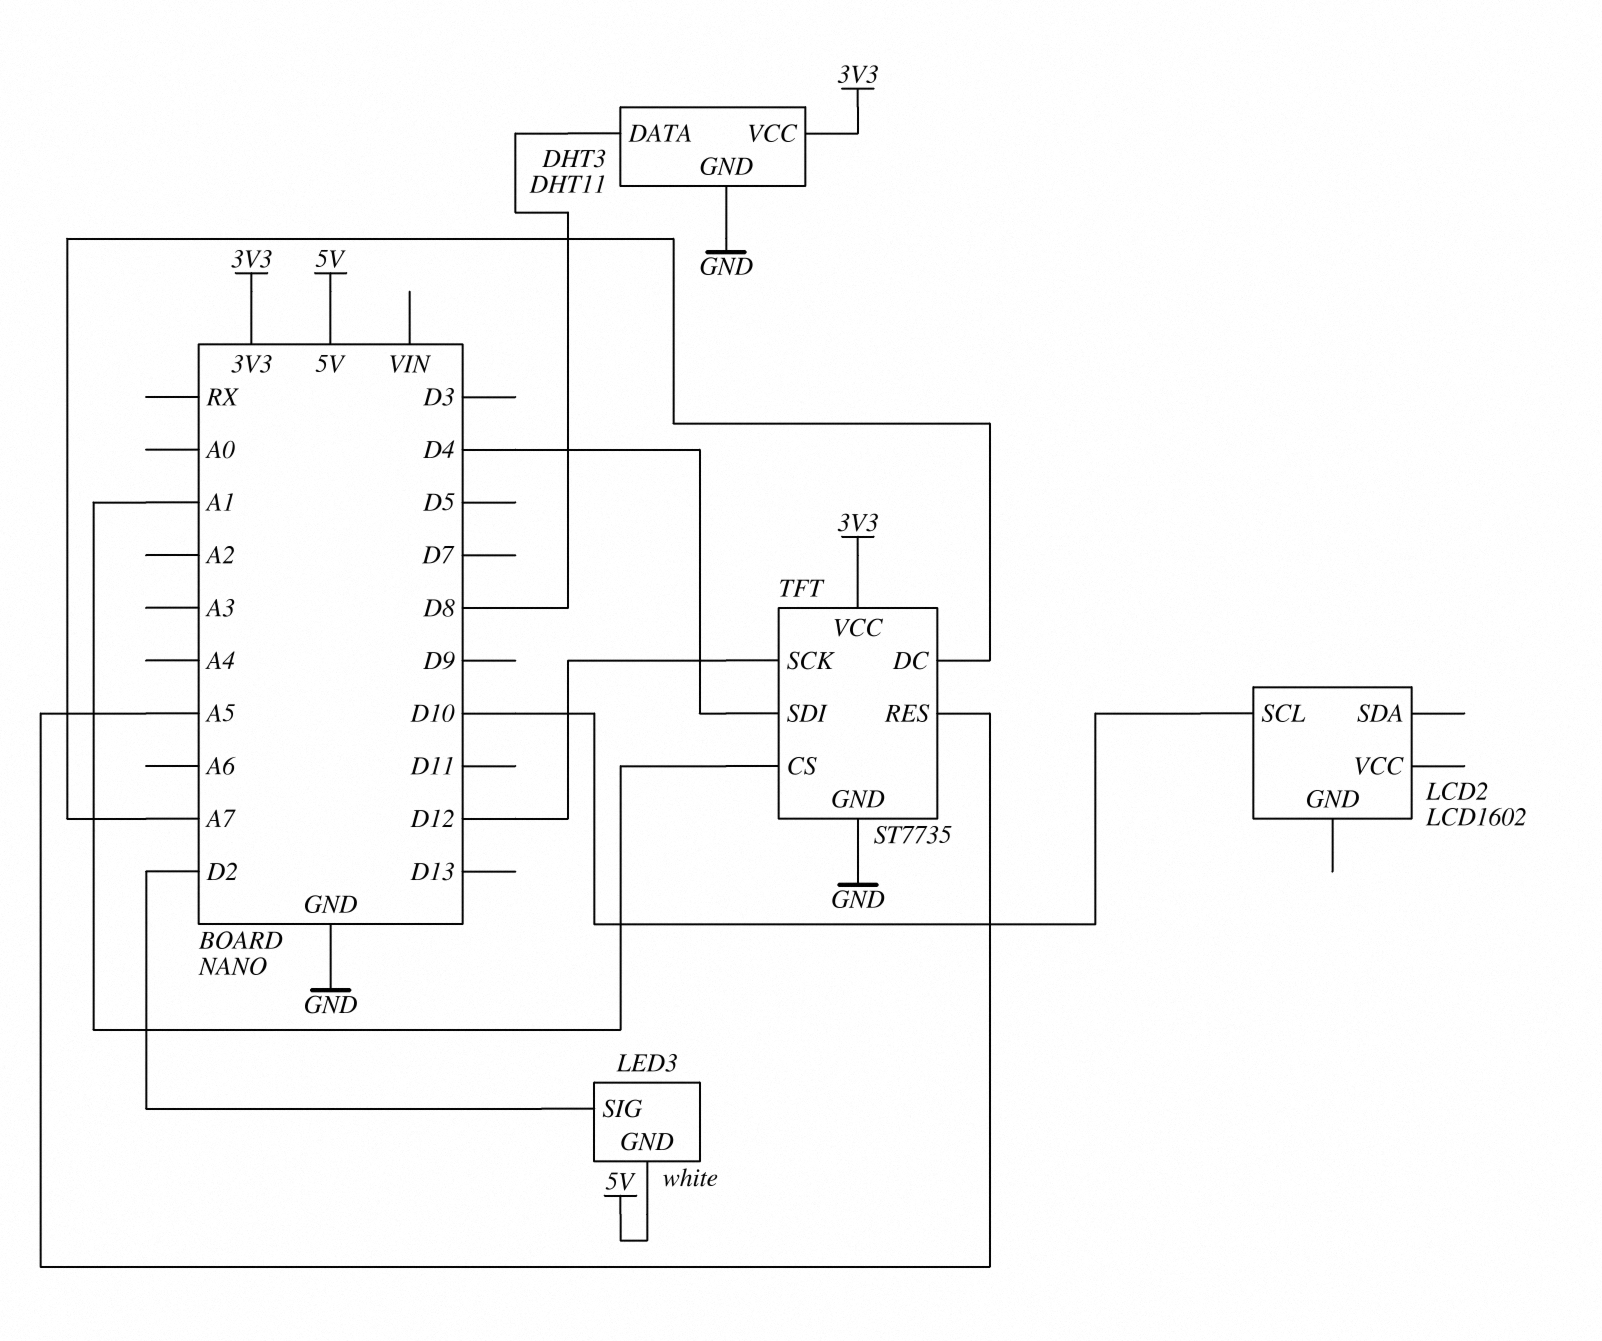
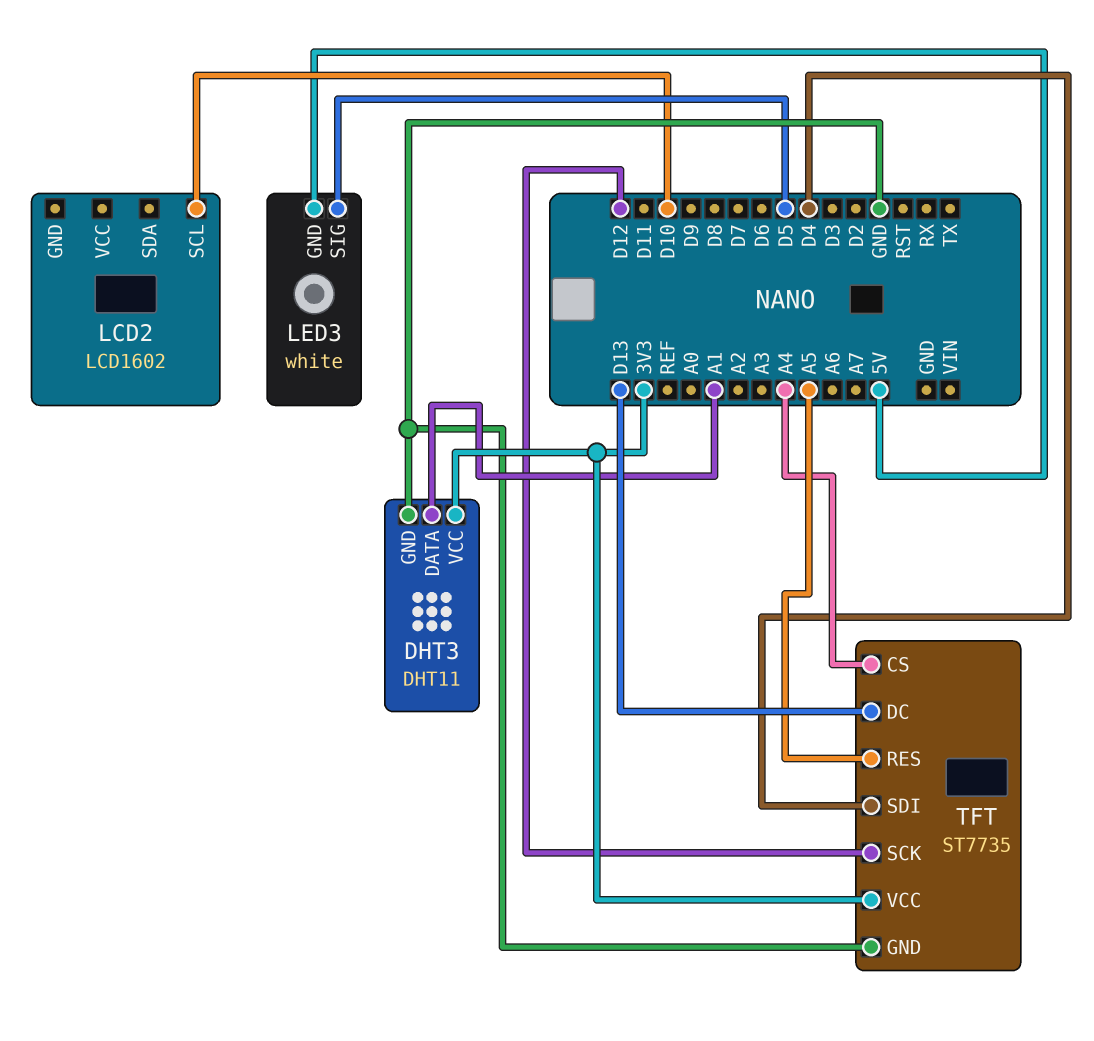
DHT3 pin DATA: D8 -> A1
LED3 pin SIG: D2 -> D5
TFT pin CS: A1 -> A4
TFT pin DC: A7 -> D13

